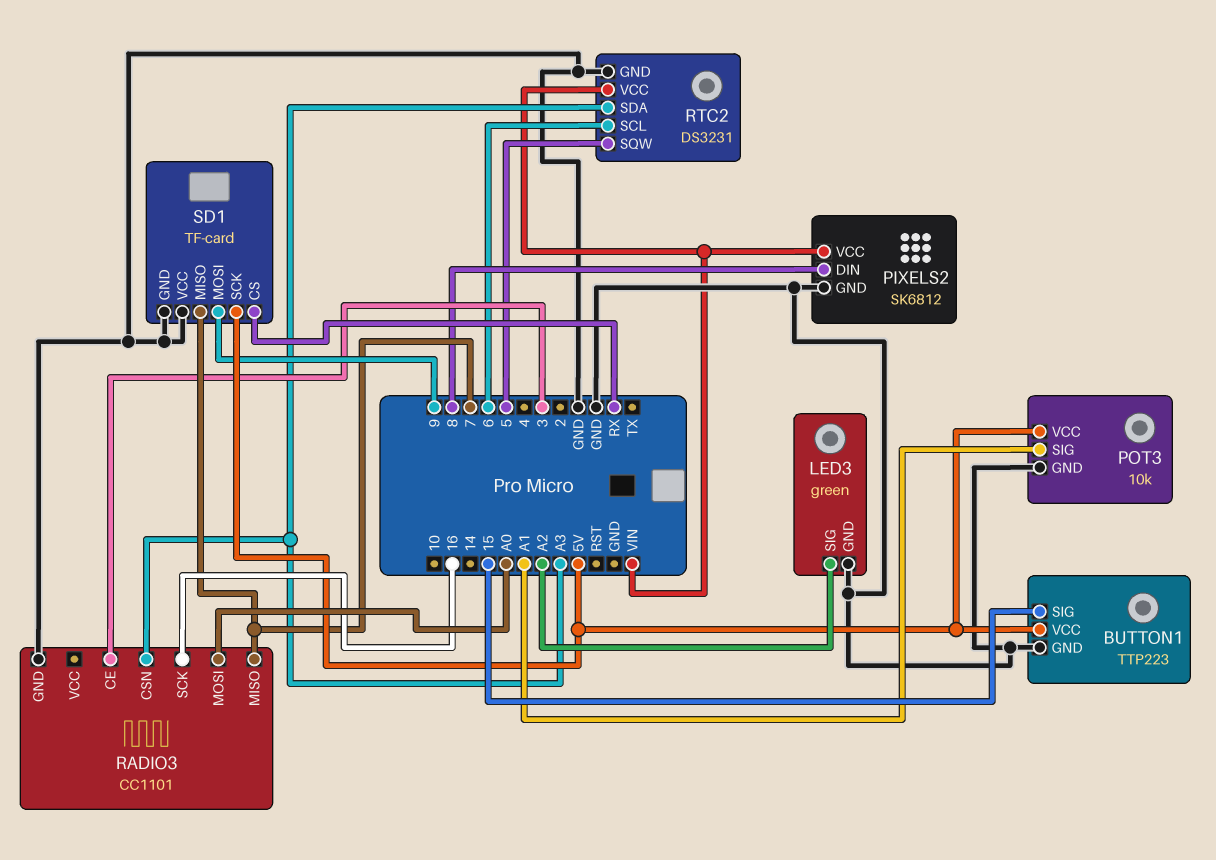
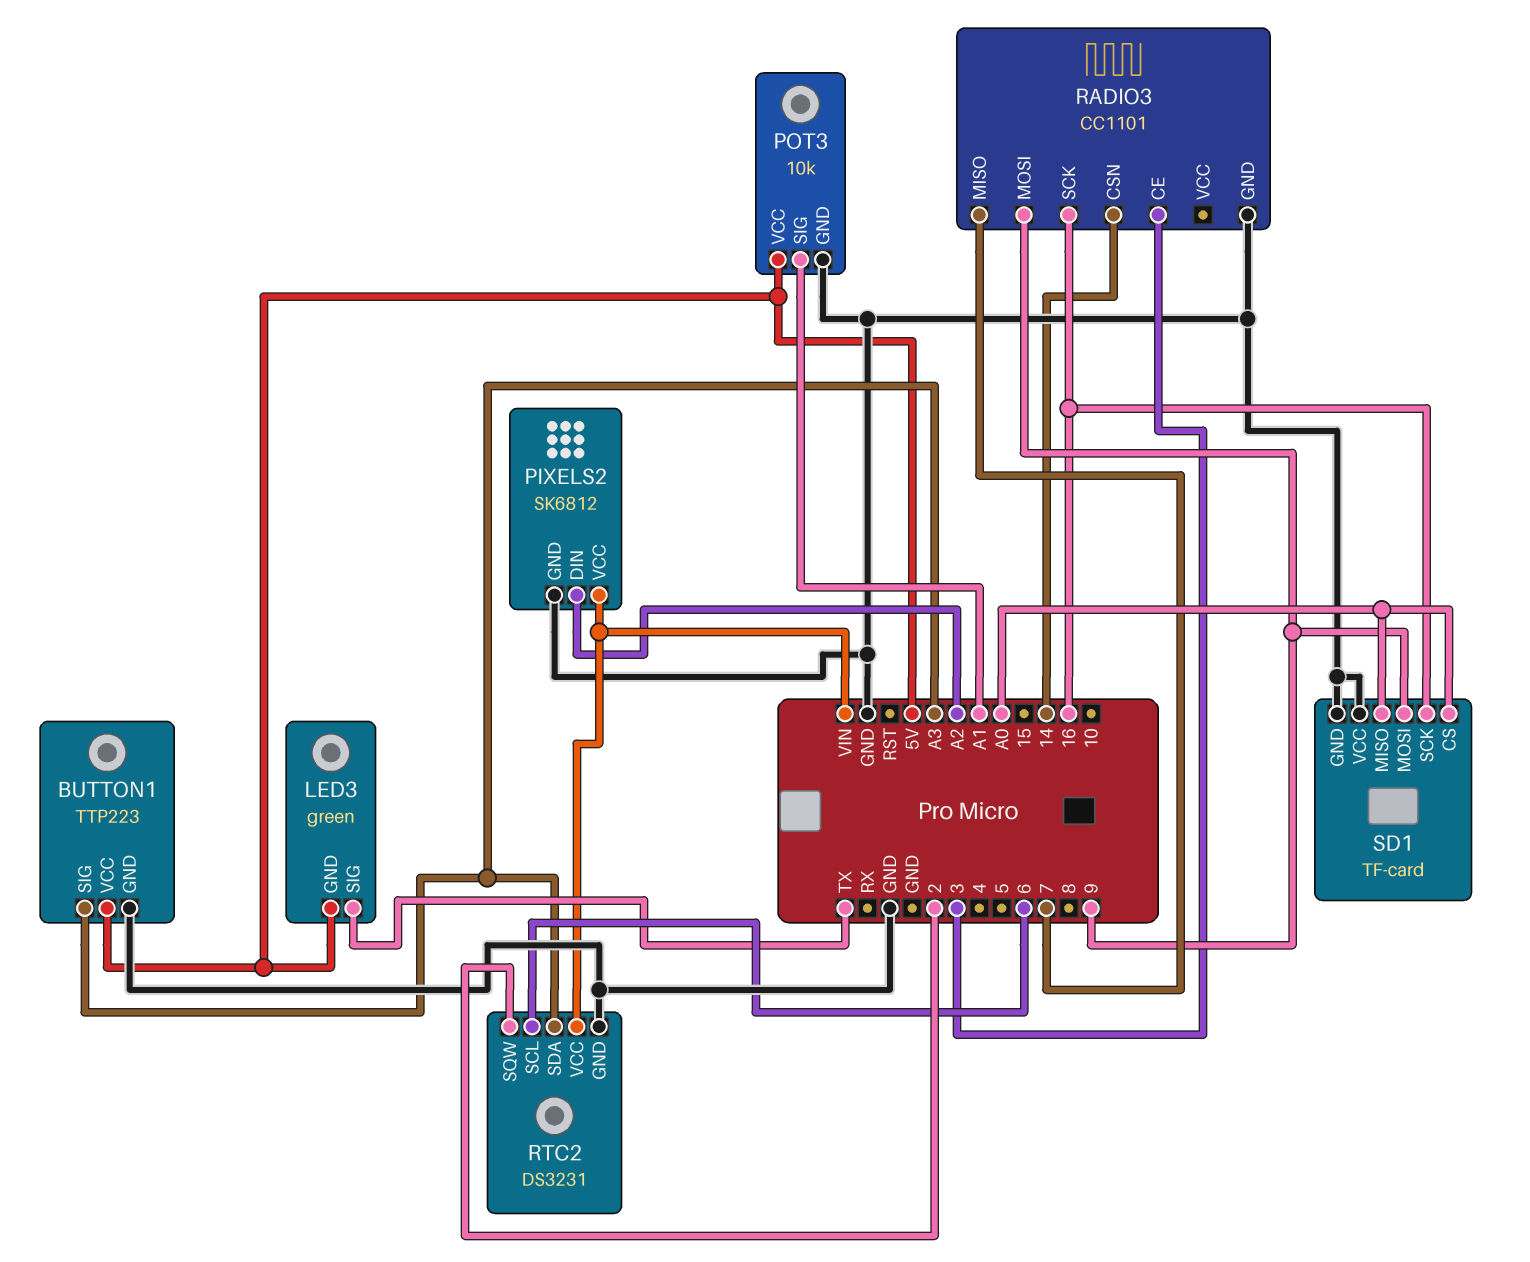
BUTTON1 pin SIG: 15 -> A3
LED3 pin GND: GND -> 5V
LED3 pin SIG: A2 -> TX
PIXELS2 pin DIN: 8 -> A2
RADIO3 pin CSN: A3 -> 14
RADIO3 pin MOSI: A0 -> 9
RTC2 pin SQW: 5 -> 2
SD1 pin CS: RX -> A0
SD1 pin MISO: 7 -> A0
SD1 pin SCK: 5V -> 16

